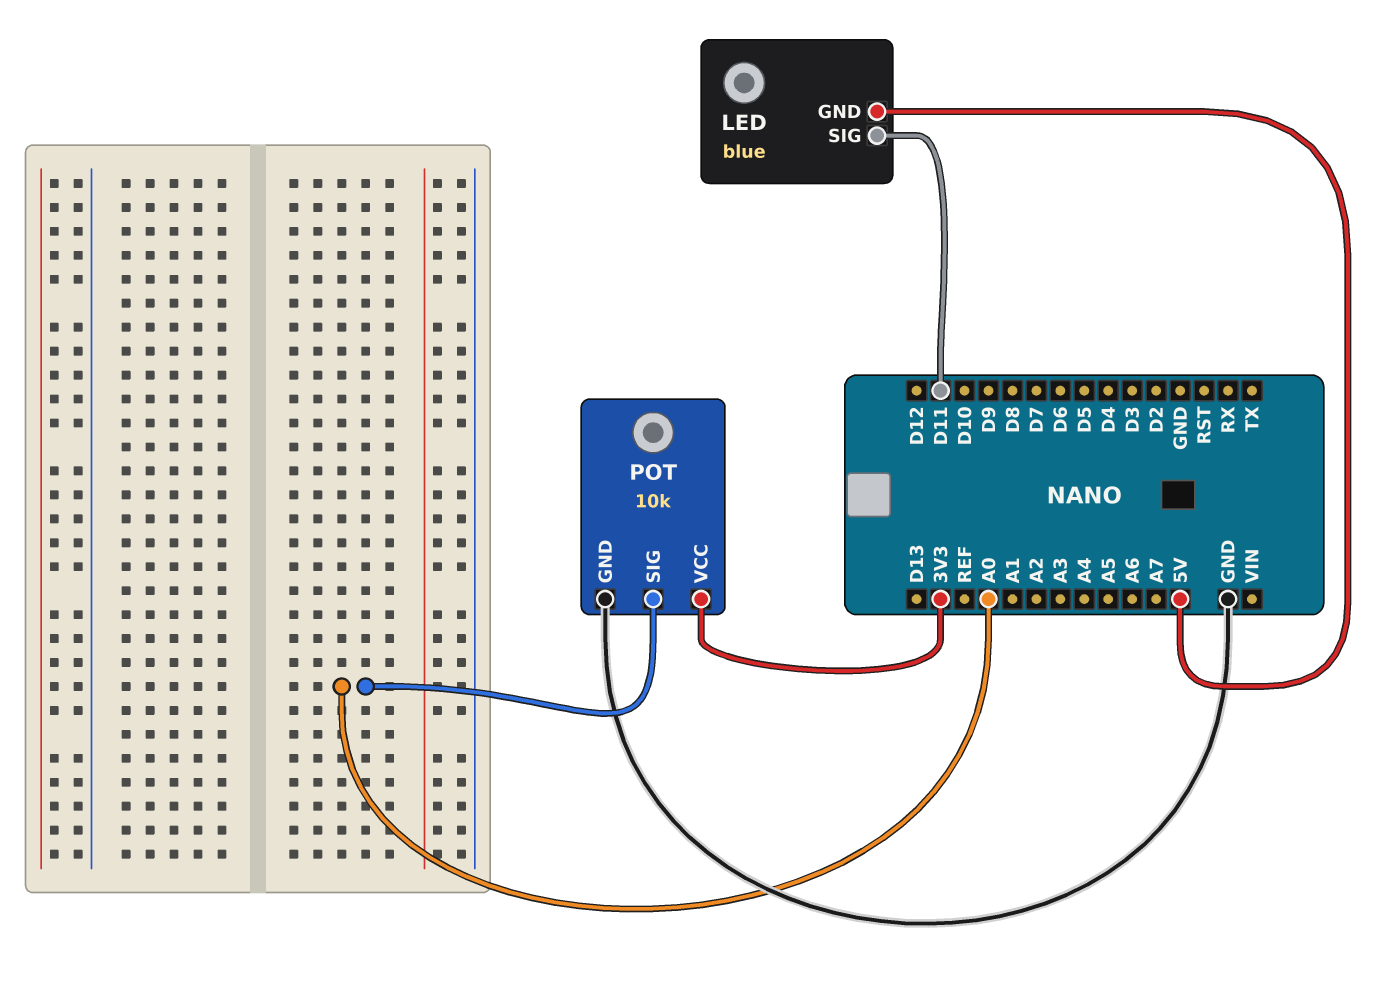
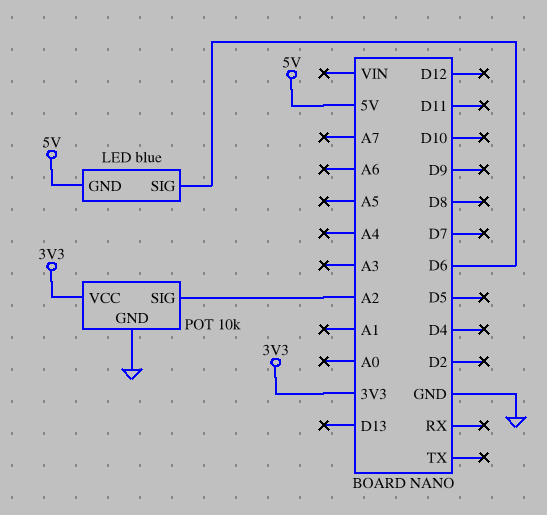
LED pin SIG: D11 -> D6
POT pin SIG: A0 -> A2

